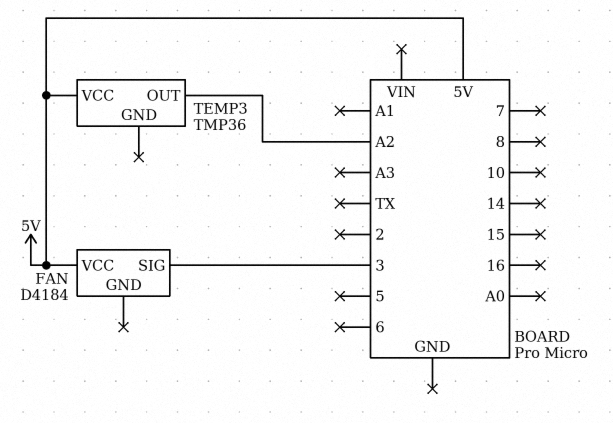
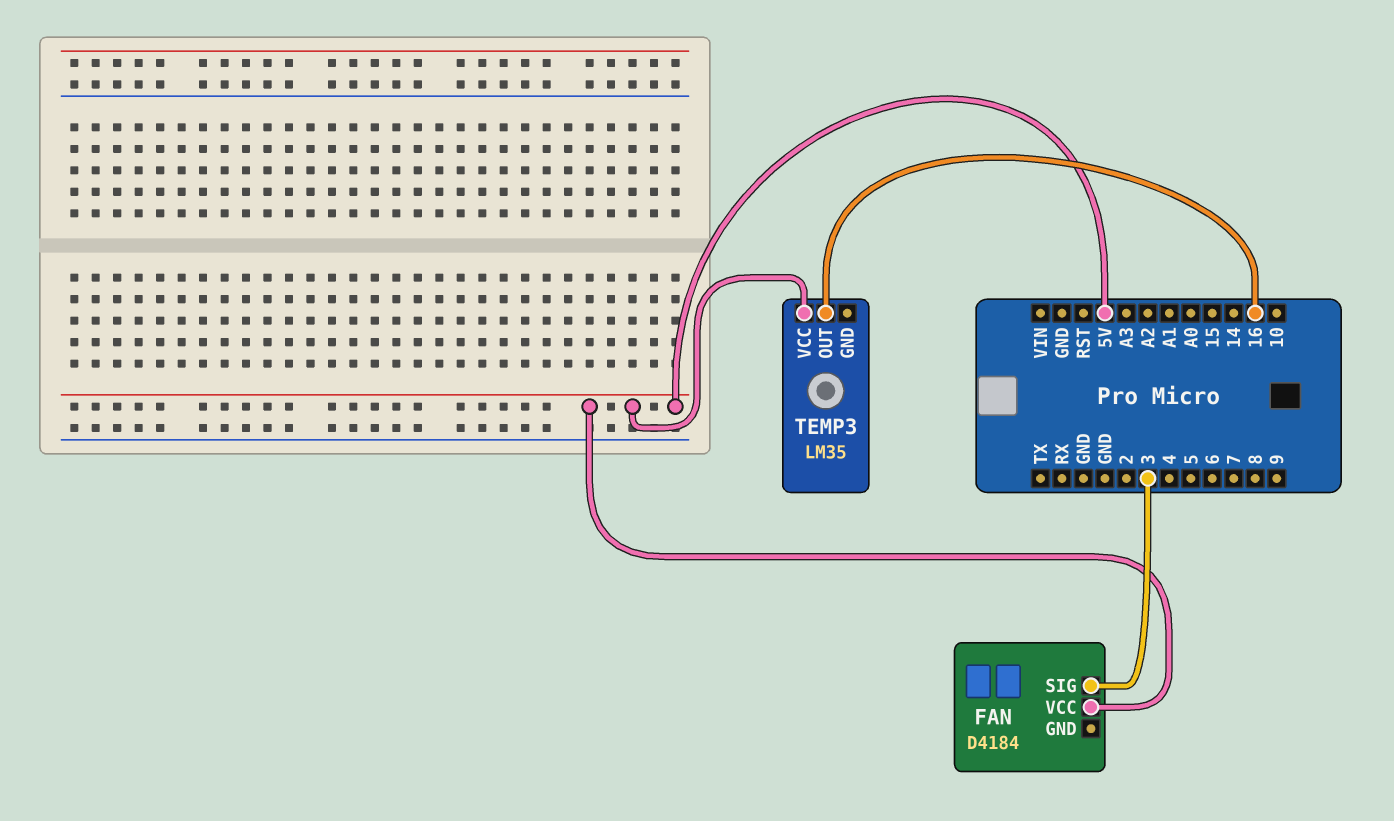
TEMP3: TMP36 -> LM35
TEMP3 pin OUT: A2 -> 16

